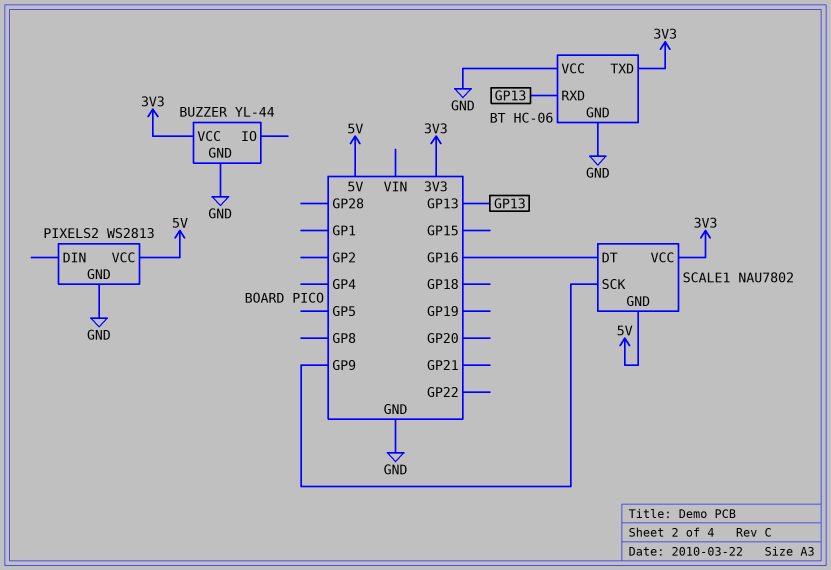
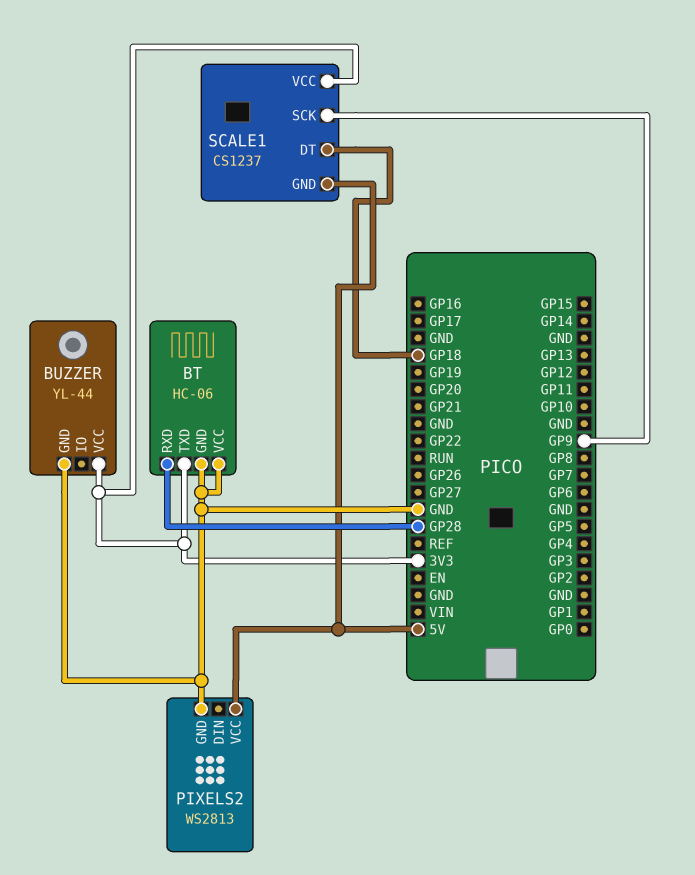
BT pin RXD: GP13 -> GP28
SCALE1: NAU7802 -> CS1237
SCALE1 pin DT: GP16 -> GP18

